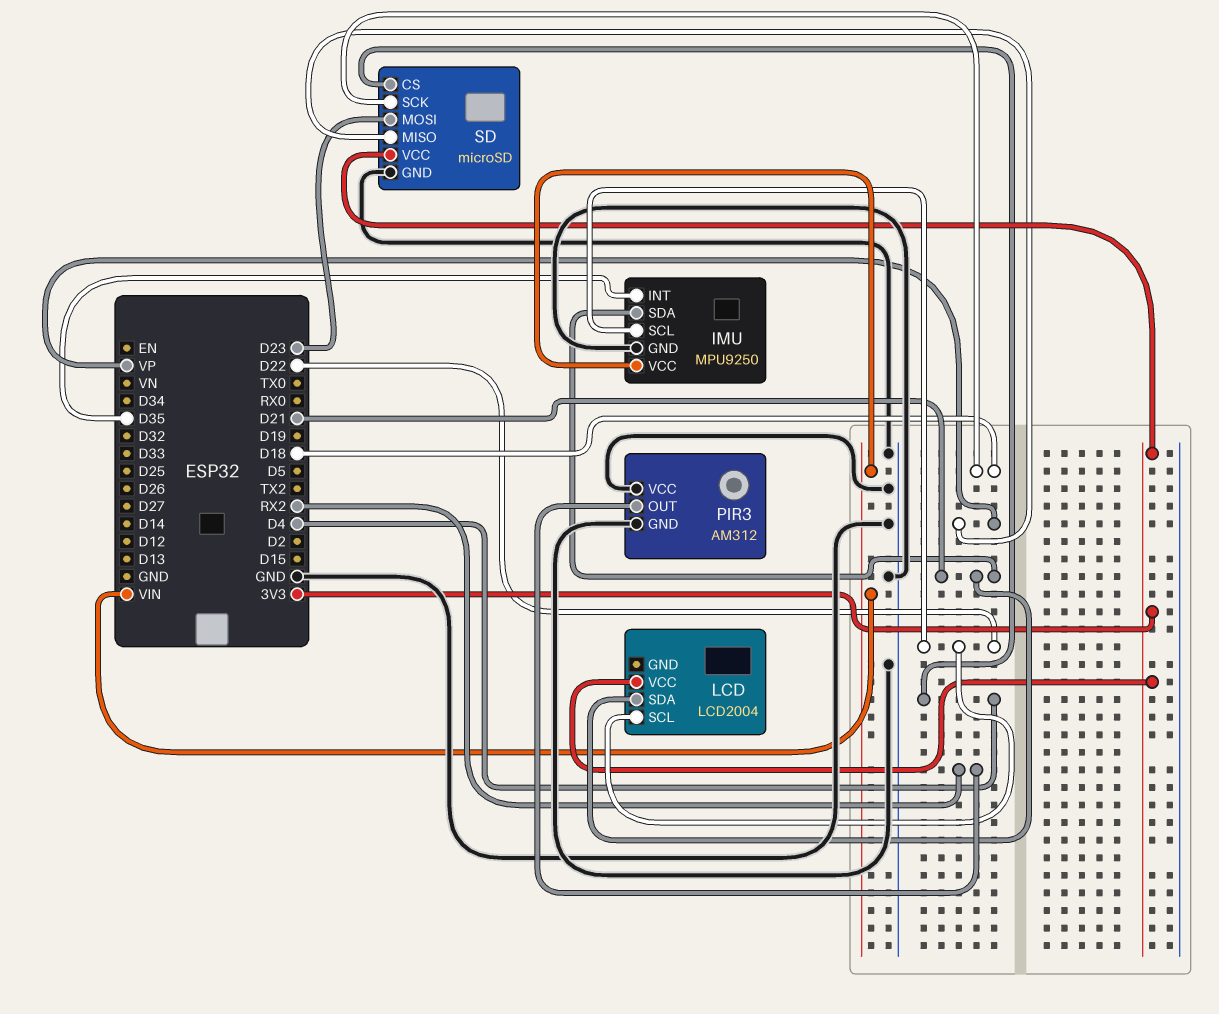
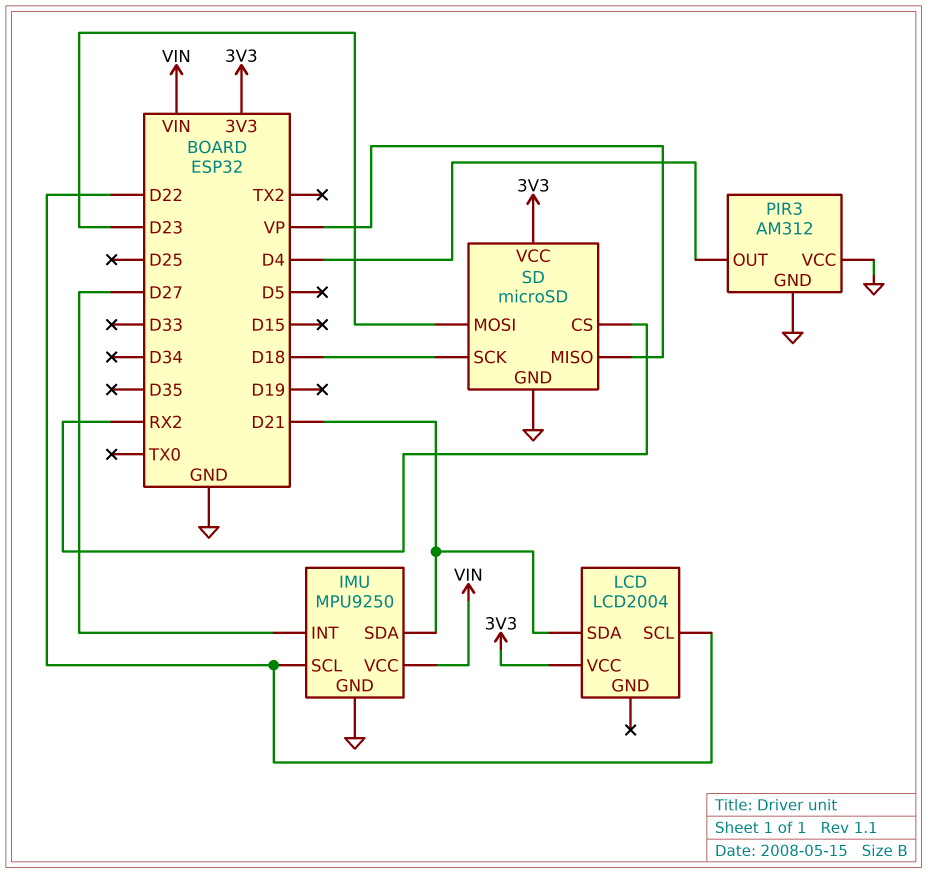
IMU pin INT: D35 -> D27
PIR3 pin OUT: RX2 -> D4
SD pin CS: D4 -> RX2

